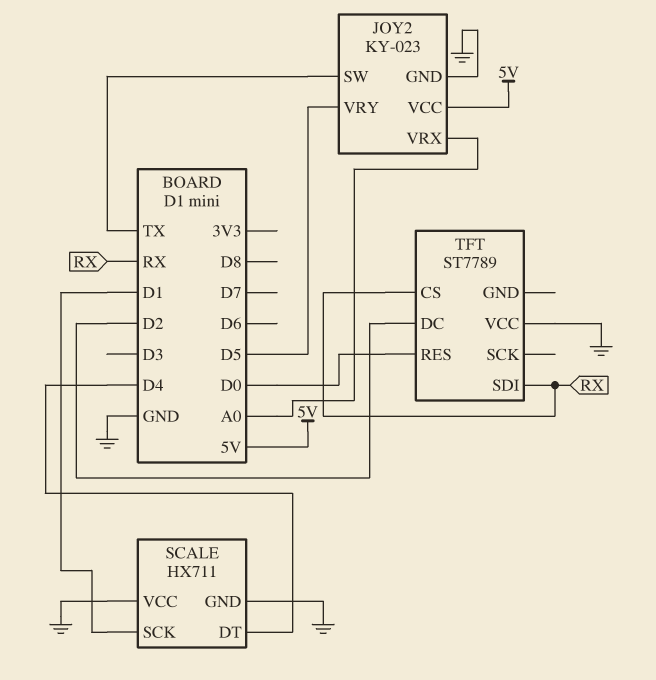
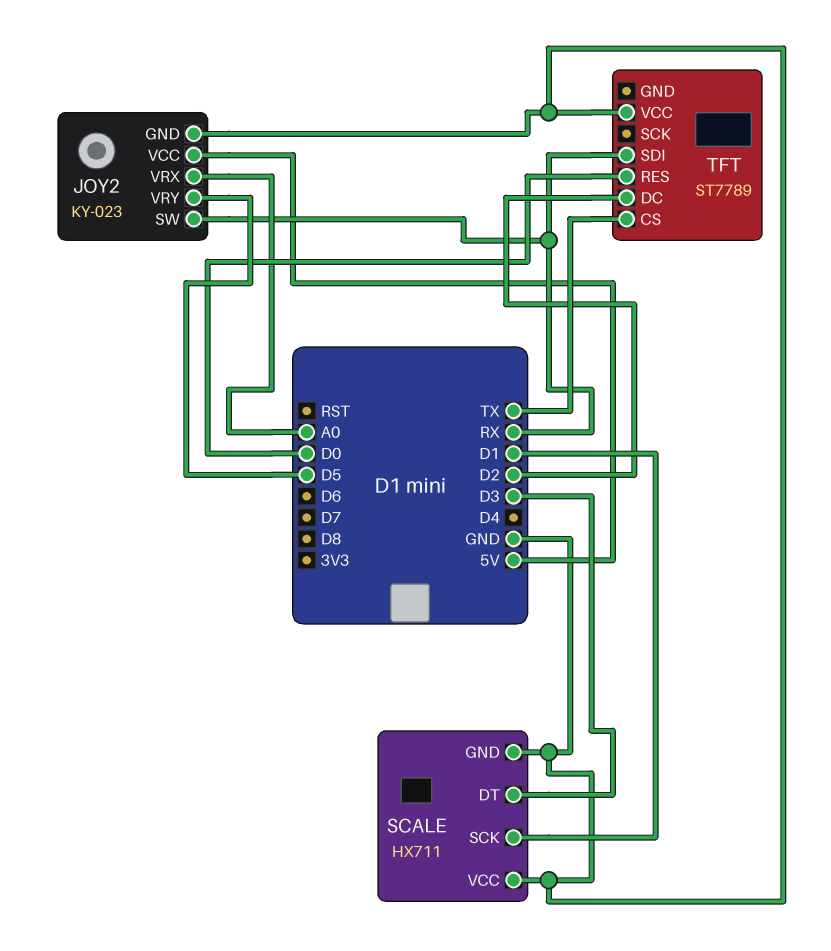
JOY2 pin SW: TX -> RX
SCALE pin DT: D4 -> D3
TFT pin CS: RX -> TX

